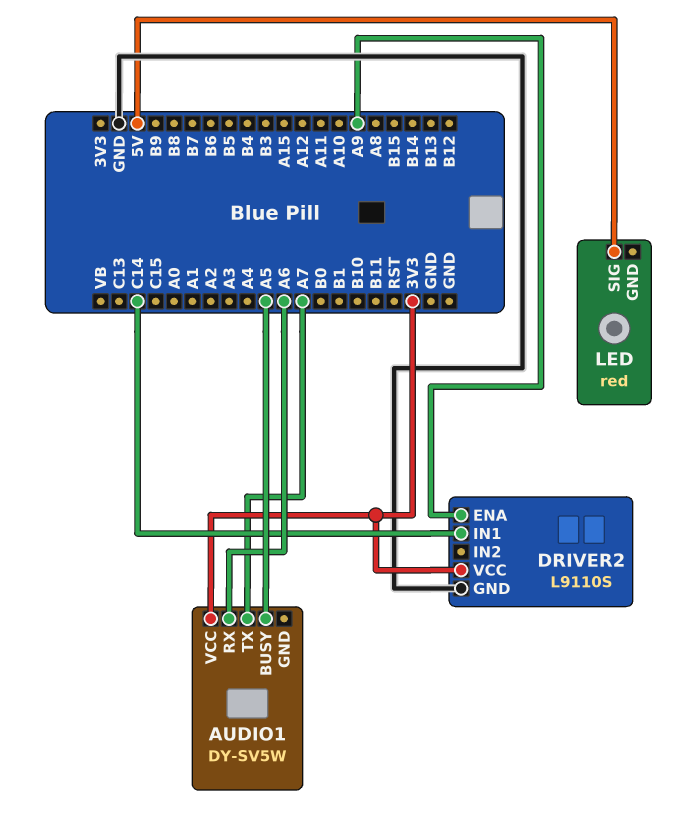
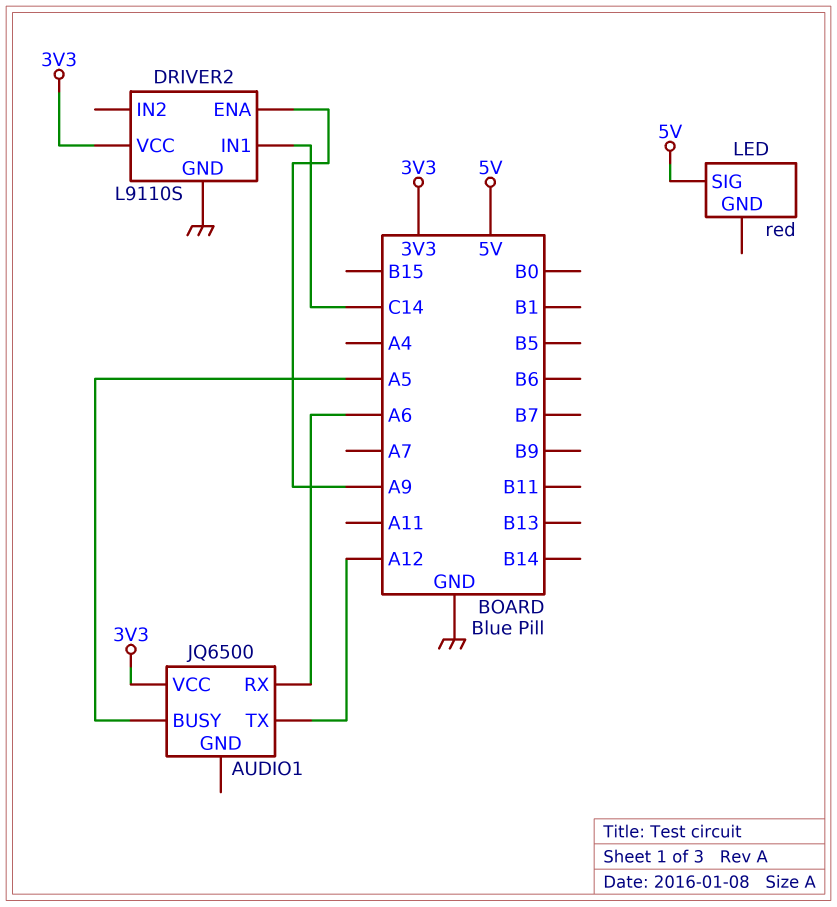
AUDIO1: DY-SV5W -> JQ6500
AUDIO1 pin TX: A7 -> A12

